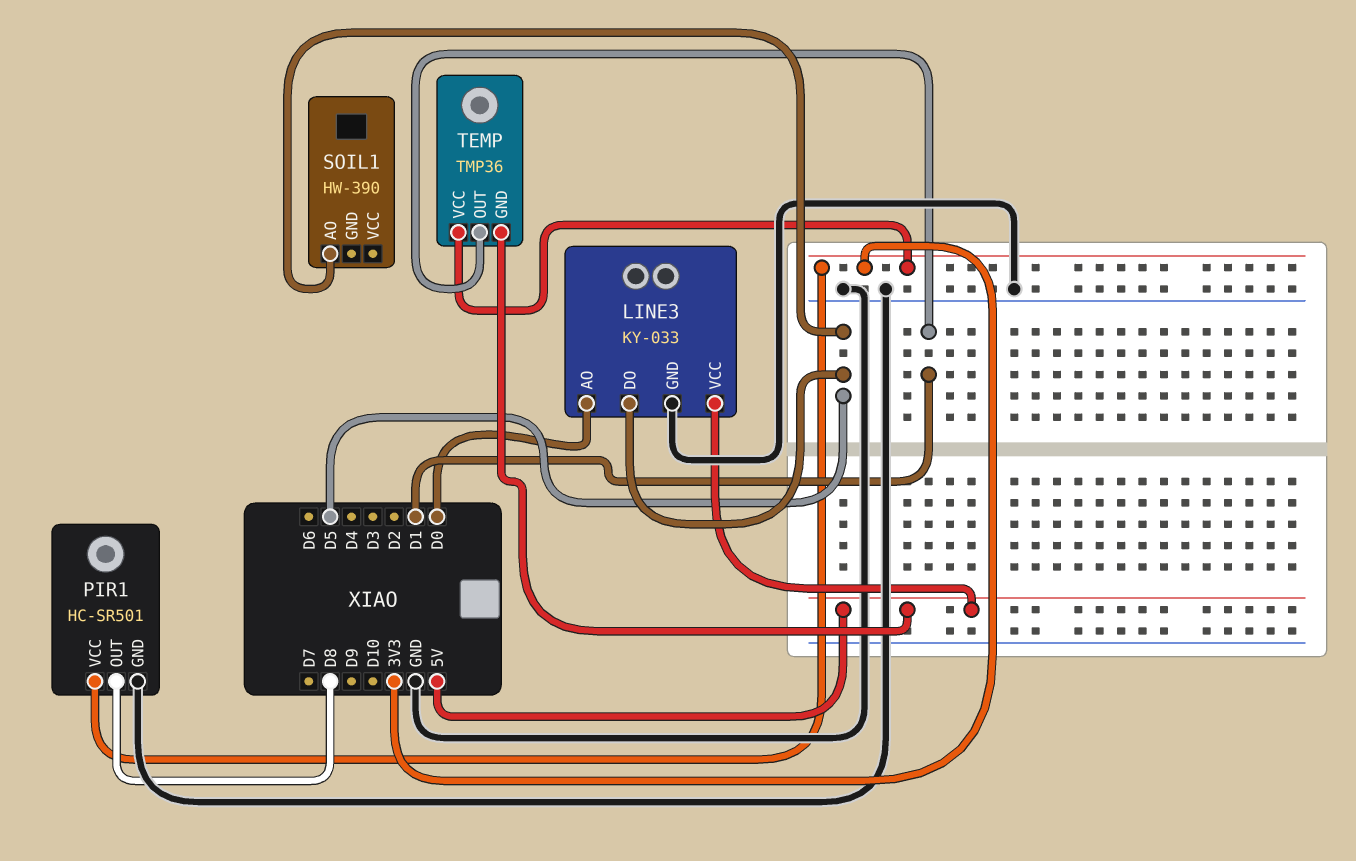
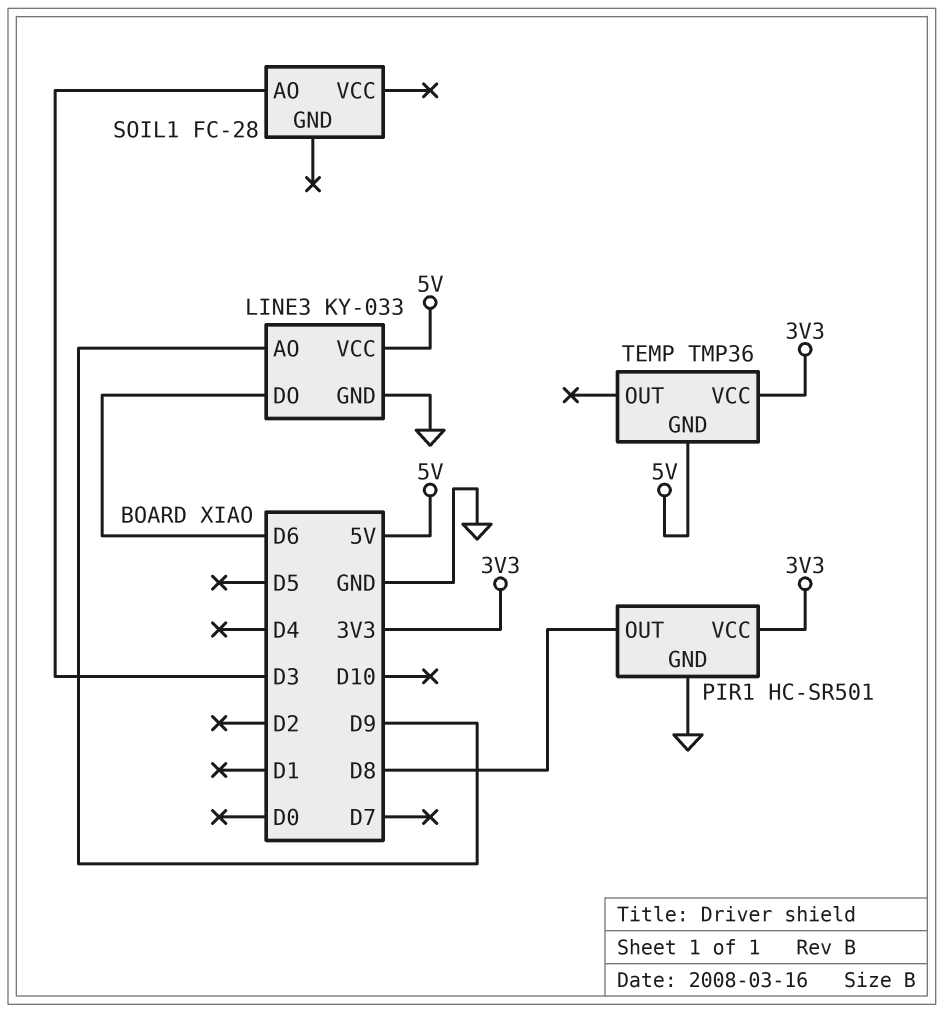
LINE3 pin AO: D0 -> D9
LINE3 pin DO: D5 -> D6
SOIL1: HW-390 -> FC-28
SOIL1 pin AO: D5 -> D3
TEMP pin OUT: D1 -> none

